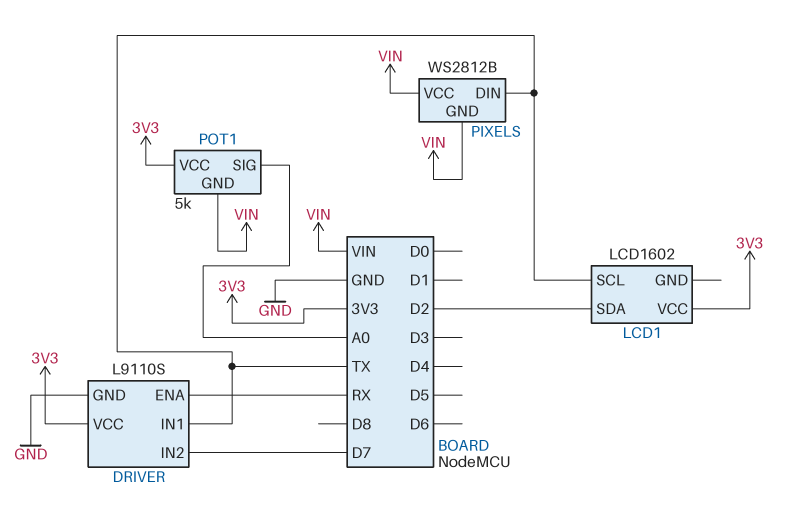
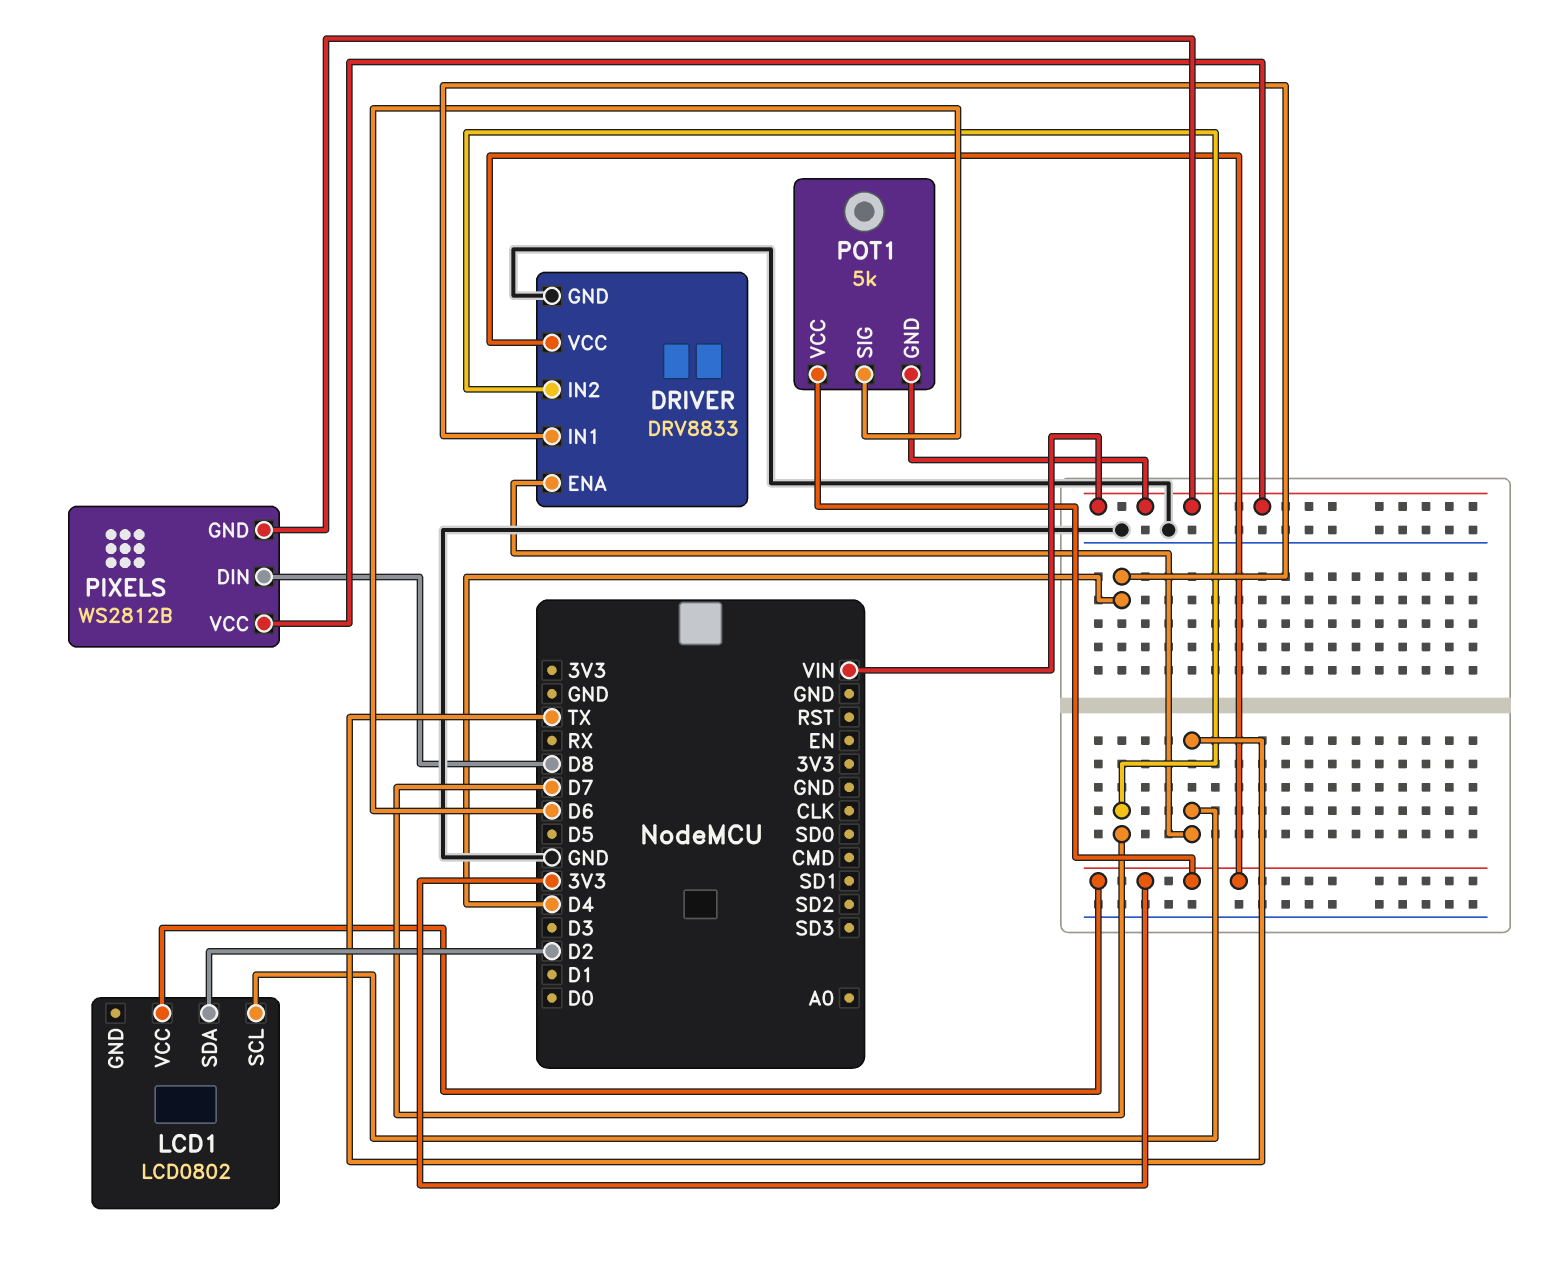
DRIVER: L9110S -> DRV8833
DRIVER pin ENA: RX -> TX
DRIVER pin IN1: TX -> D4
LCD1: LCD1602 -> LCD0802
PIXELS pin DIN: TX -> D8
POT1 pin SIG: A0 -> D6

